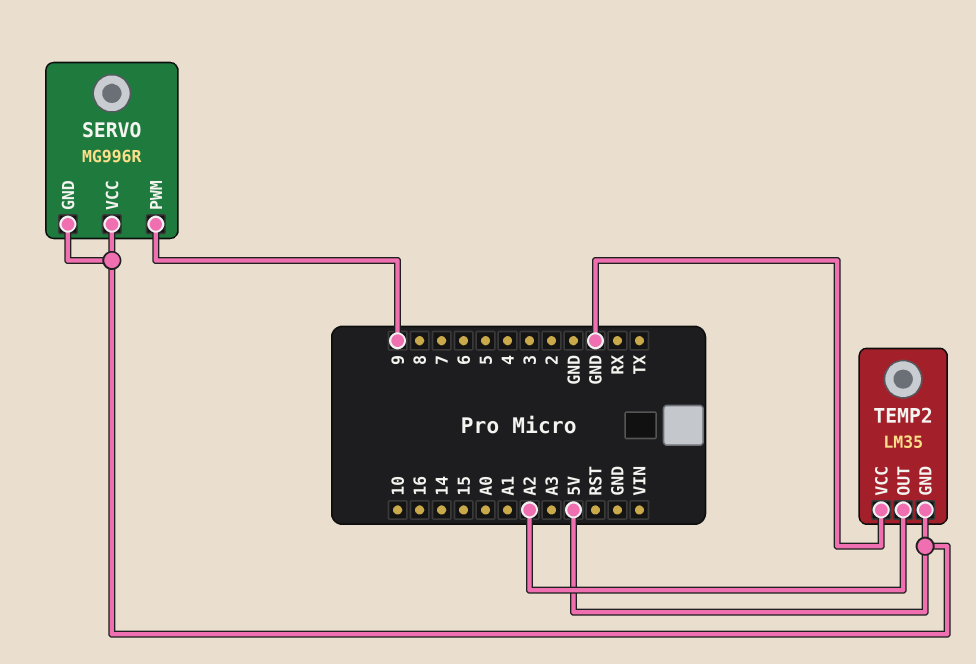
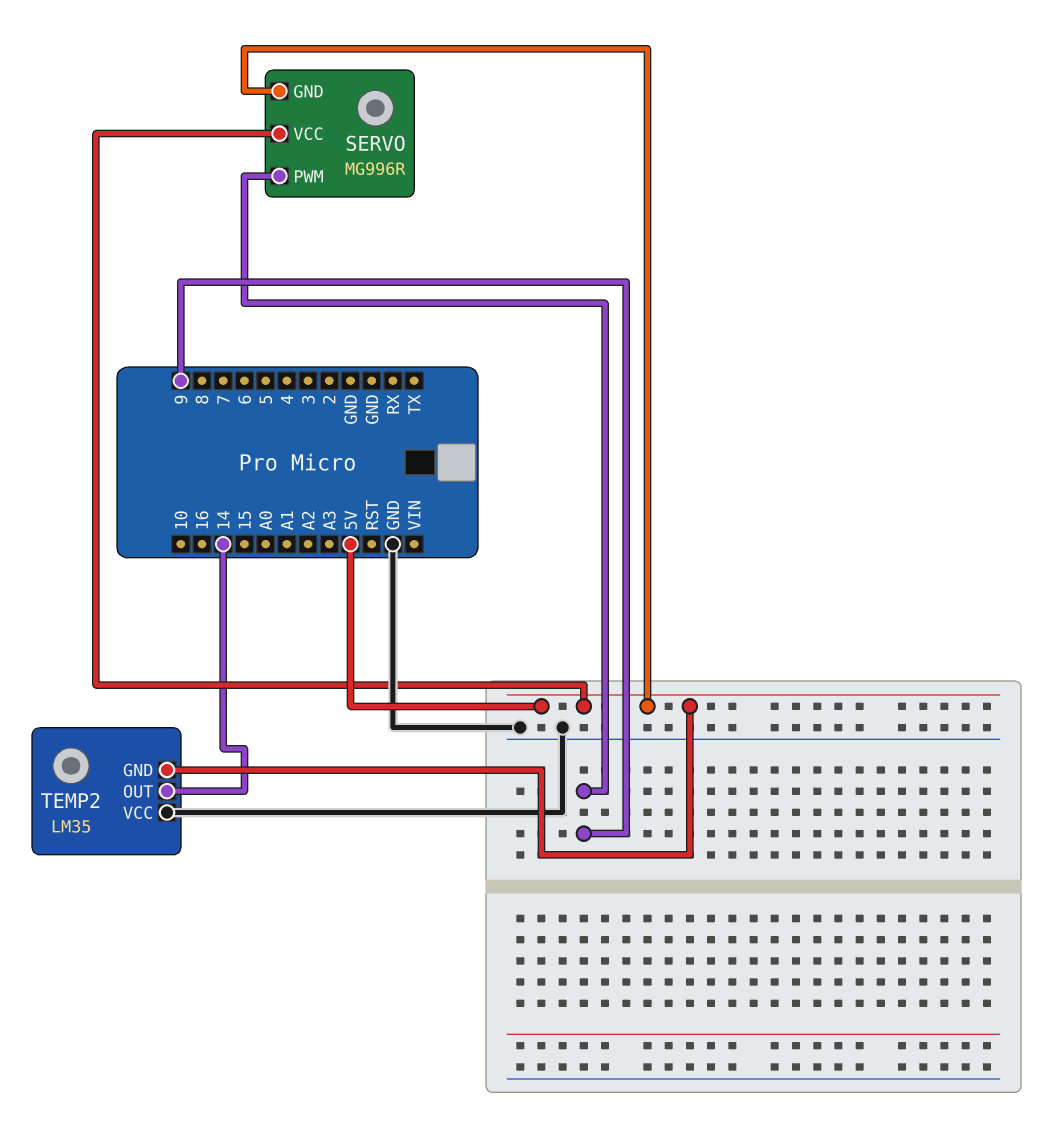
TEMP2 pin OUT: A2 -> 14

